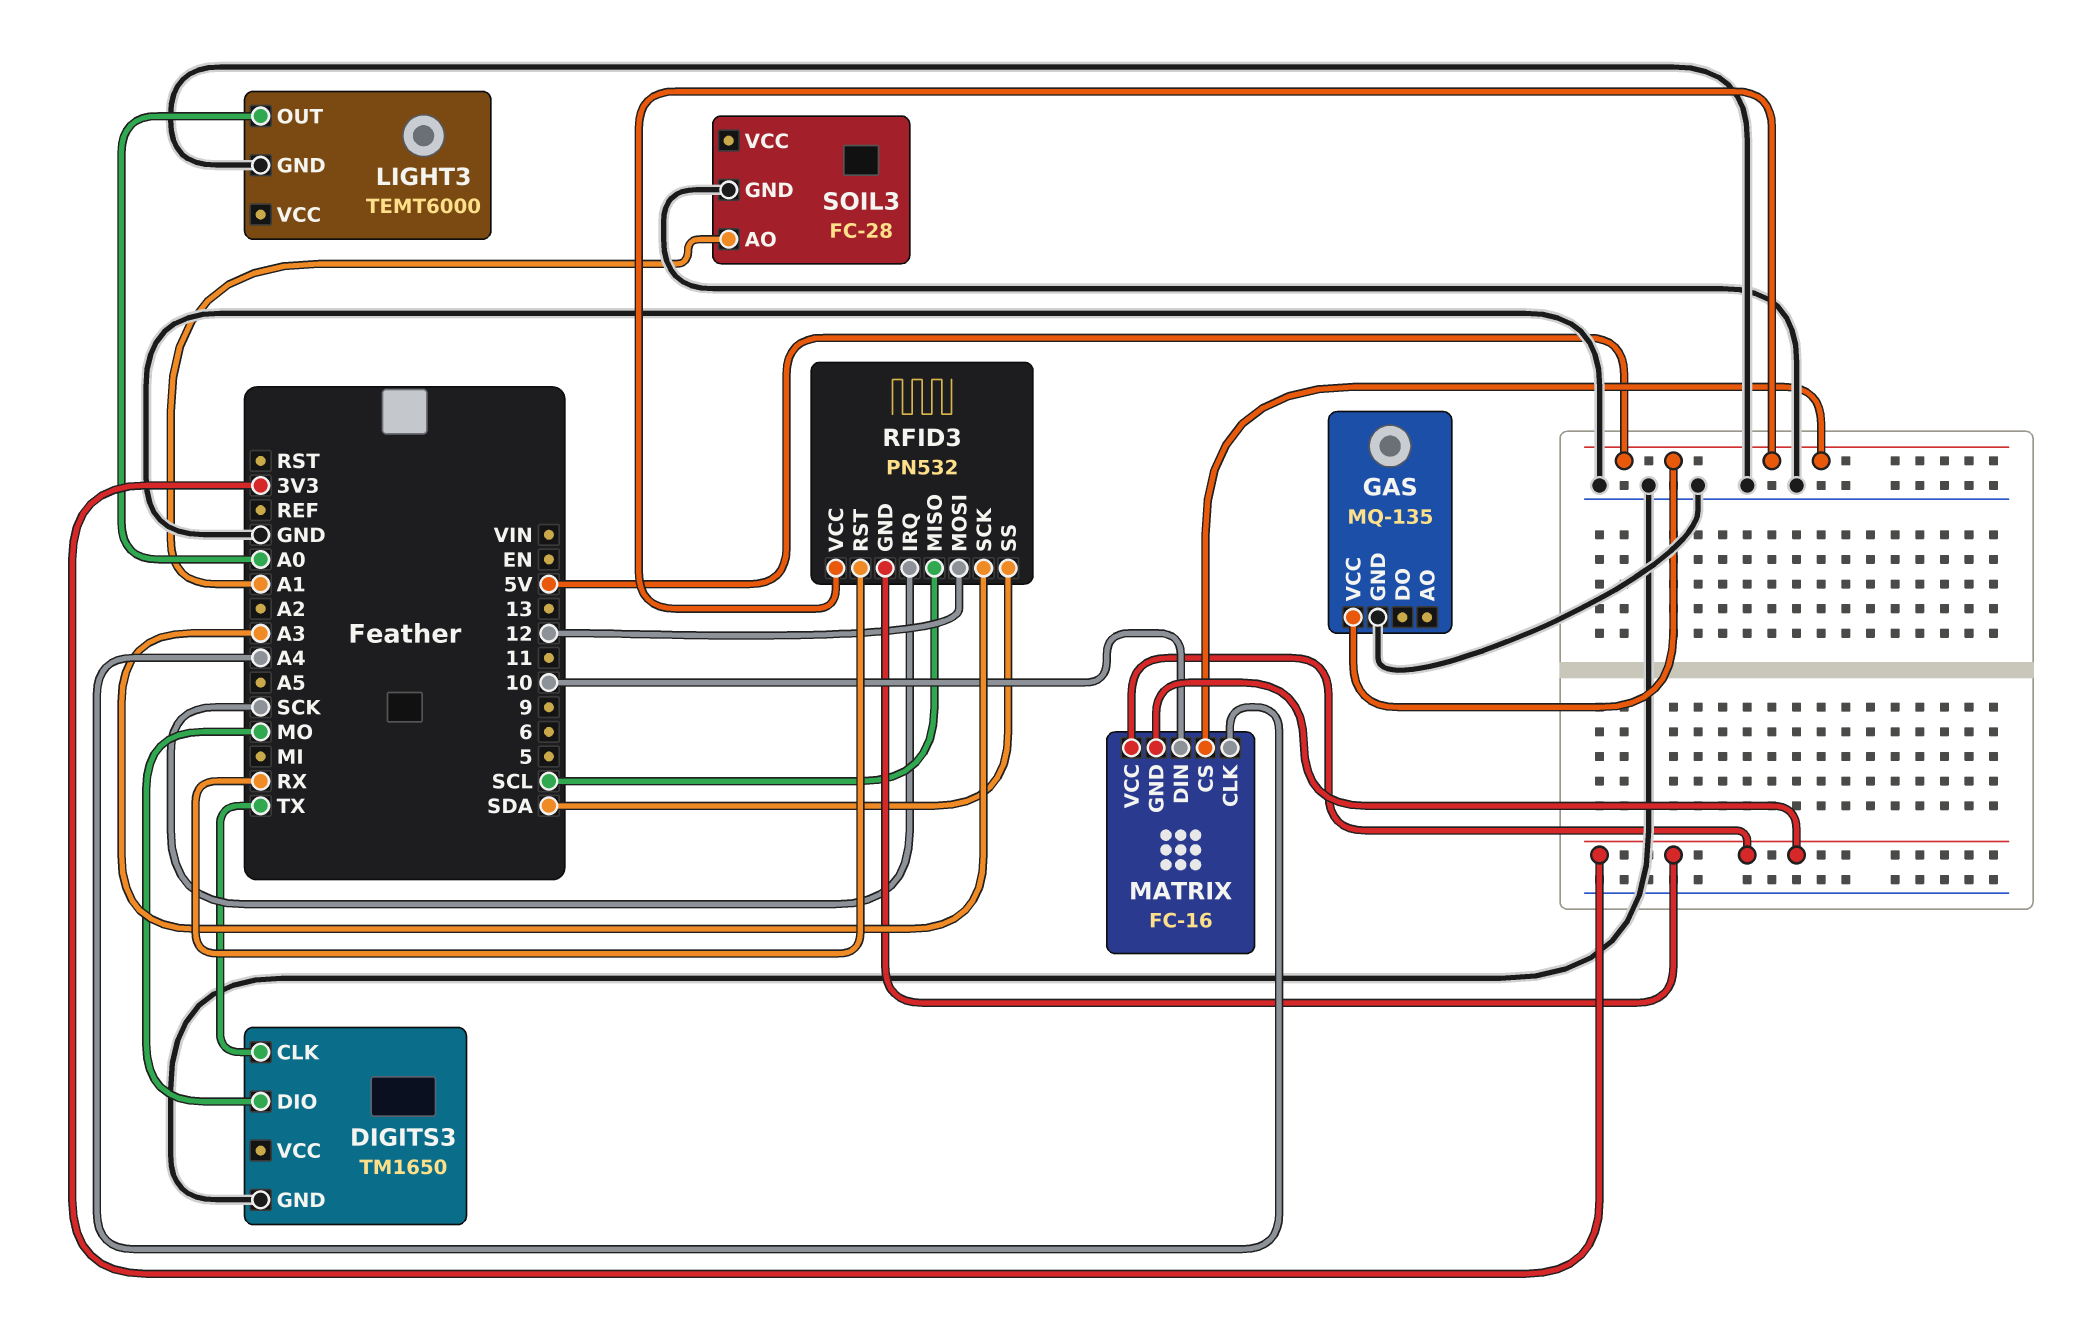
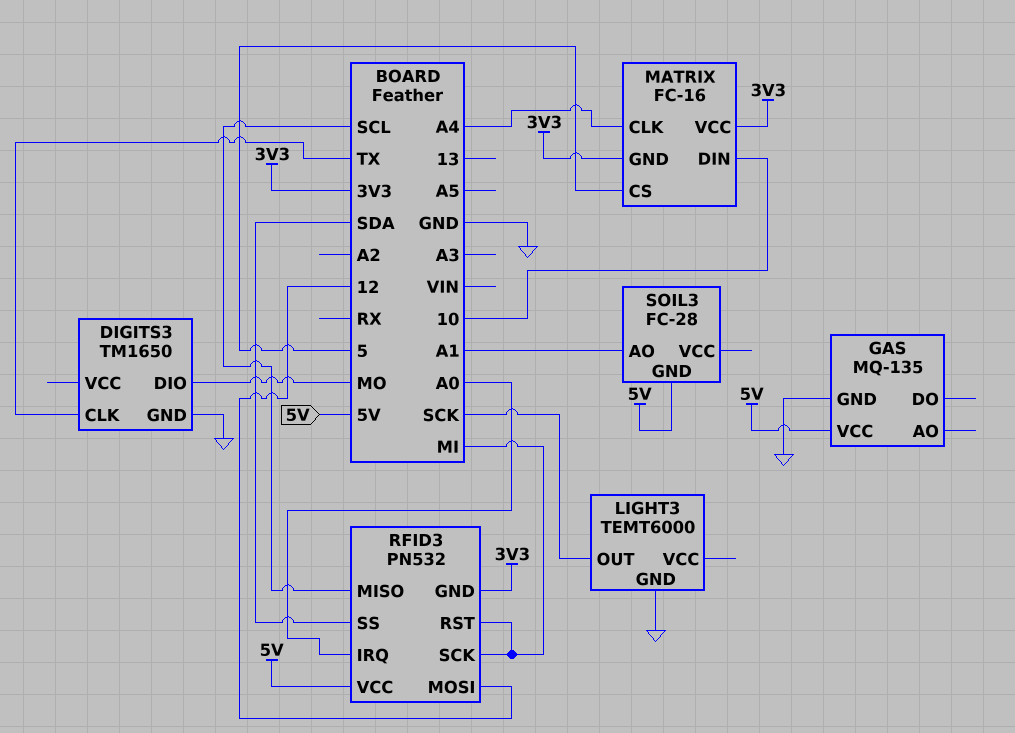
LIGHT3 pin OUT: A0 -> SCK
MATRIX pin CS: 5V -> 5
RFID3 pin IRQ: SCK -> A0
RFID3 pin RST: RX -> MI
RFID3 pin SCK: A3 -> MI
SOIL3 pin GND: GND -> 5V

